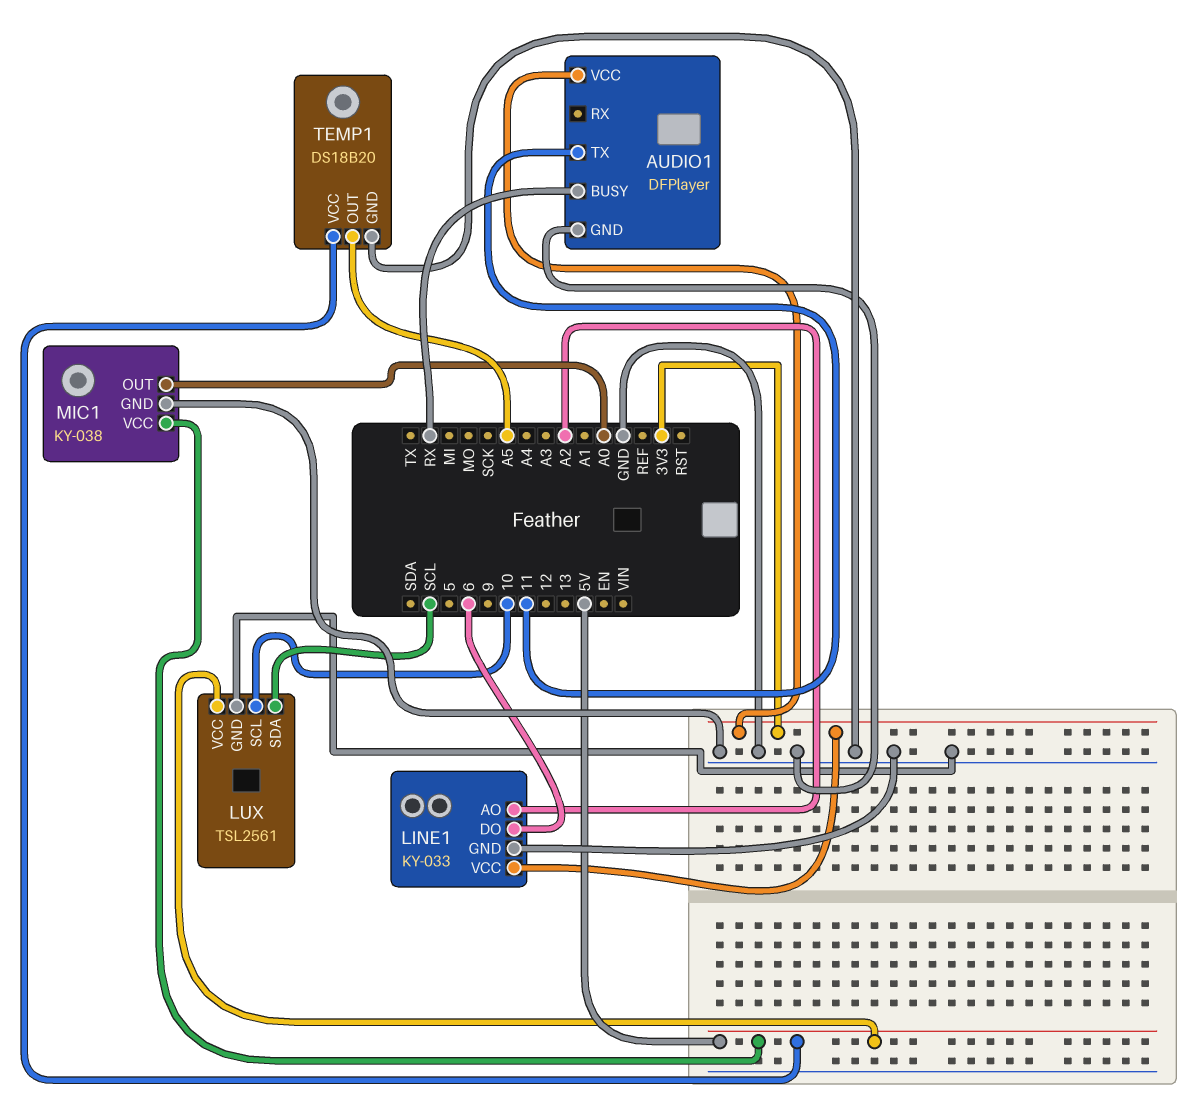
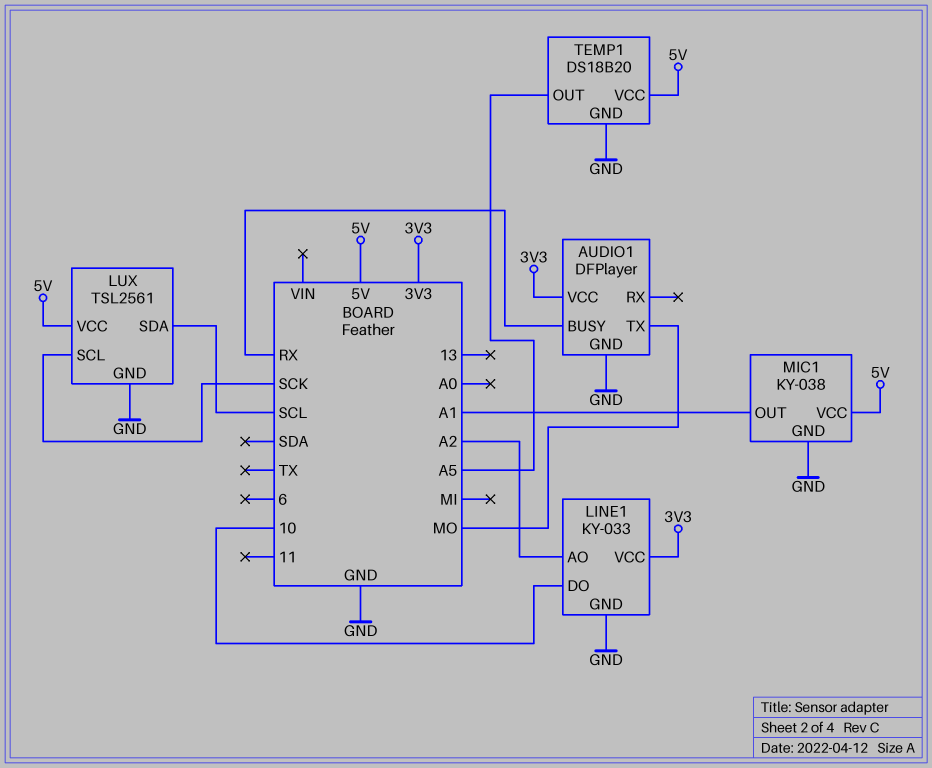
AUDIO1 pin TX: 11 -> MO
LINE1 pin DO: 6 -> 10
LUX pin SCL: 10 -> SCK
MIC1 pin OUT: A0 -> A1

